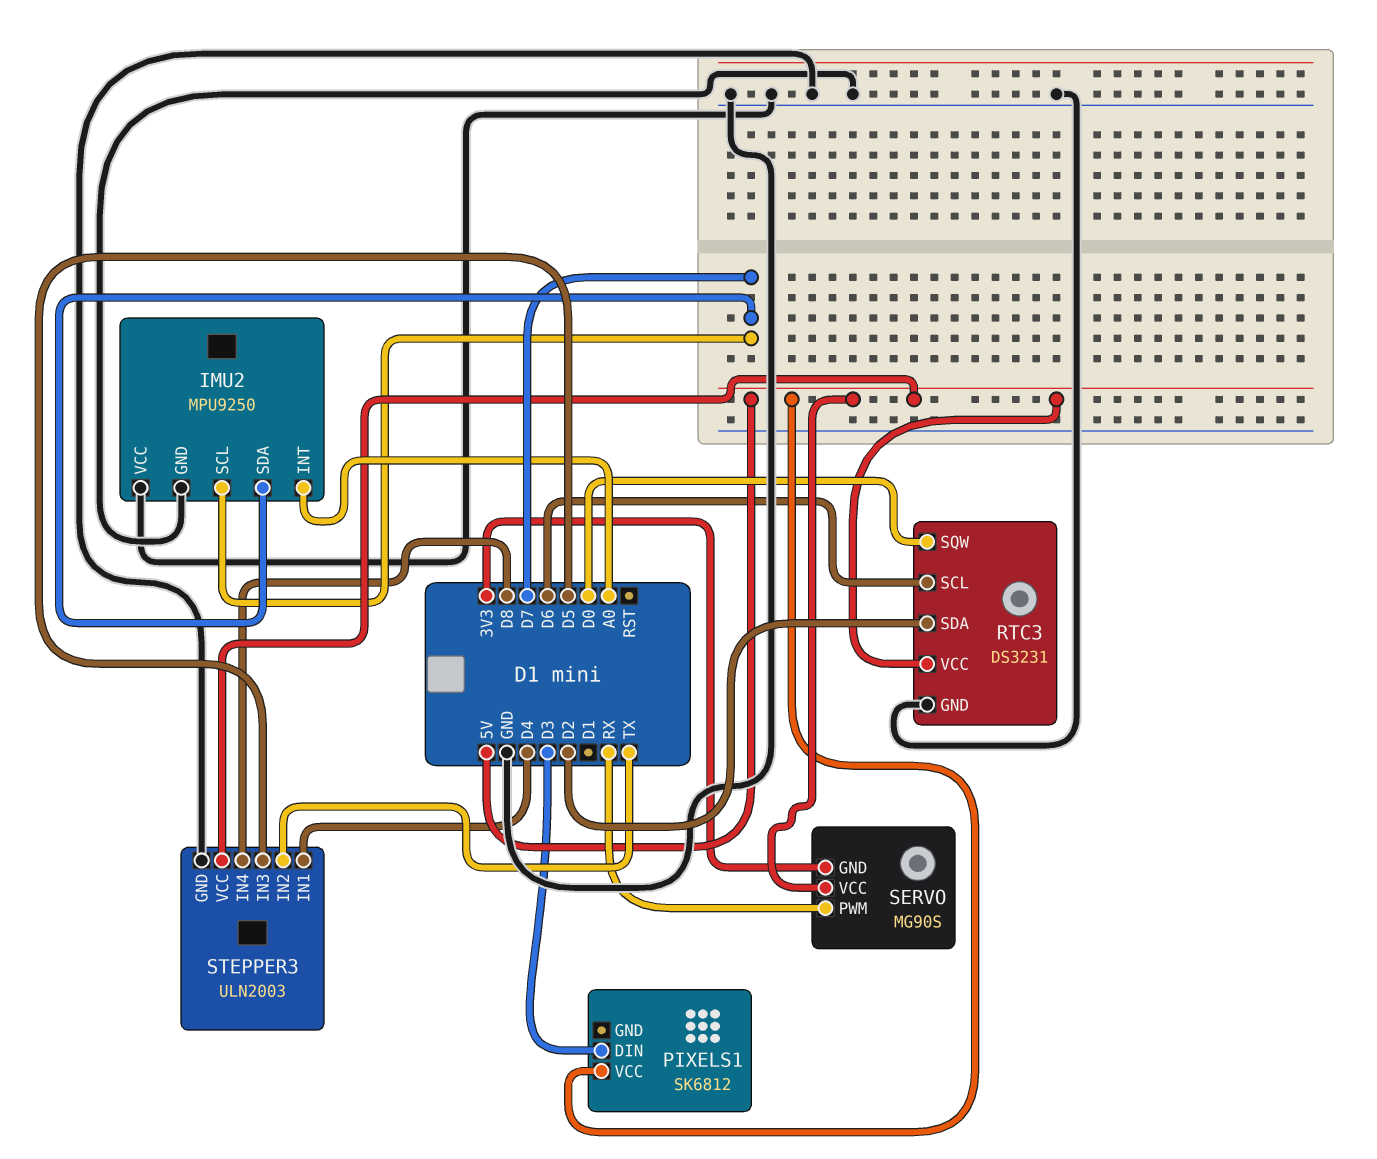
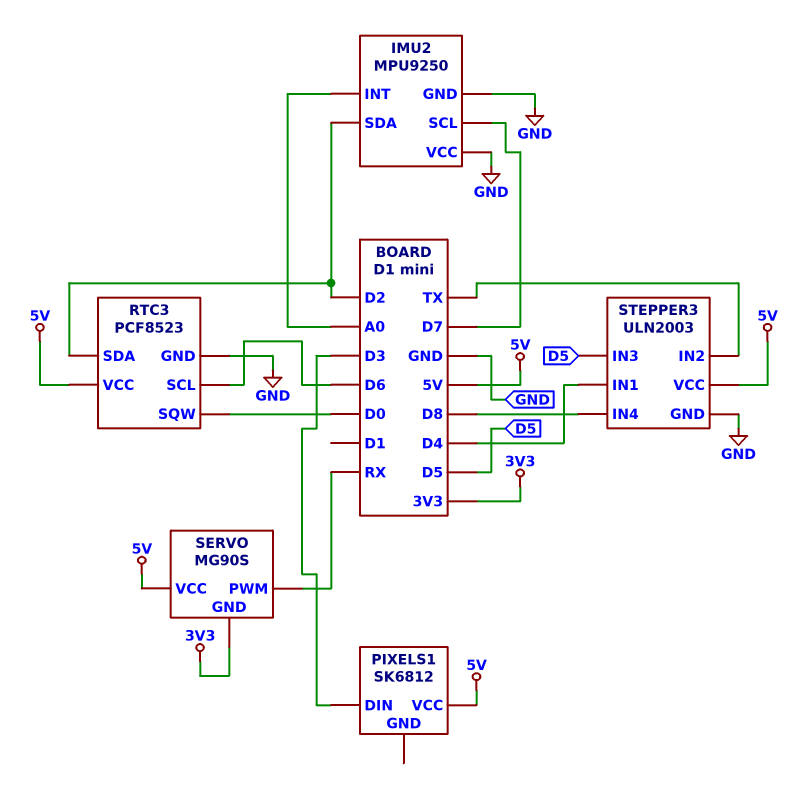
IMU2 pin SDA: D7 -> D2
RTC3: DS3231 -> PCF8523

